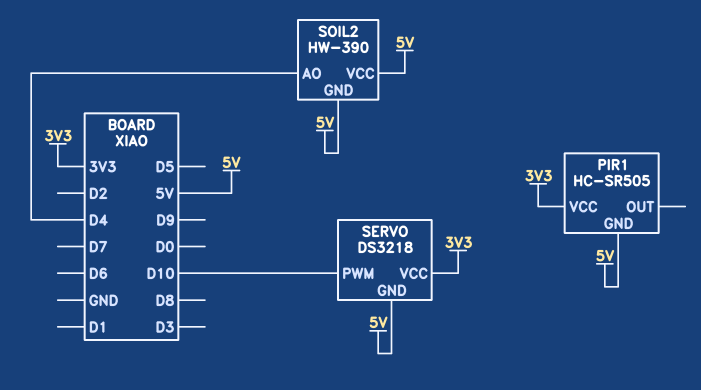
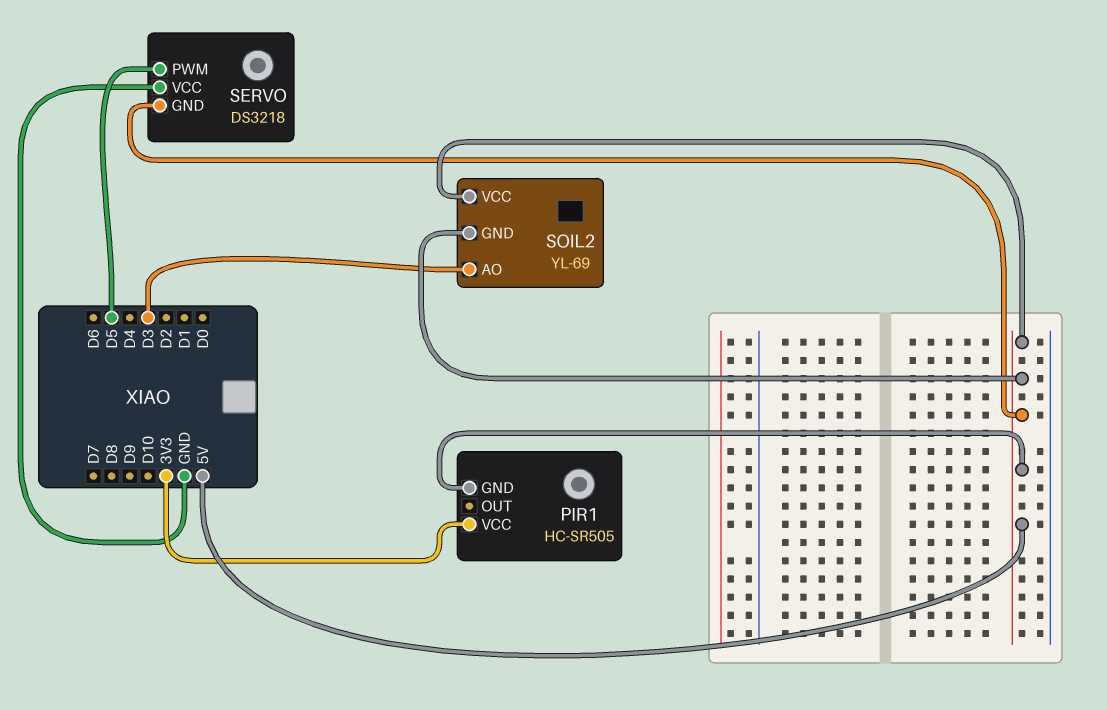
SERVO pin PWM: D10 -> D5
SERVO pin VCC: 3V3 -> GND
SOIL2: HW-390 -> YL-69
SOIL2 pin AO: D4 -> D3

